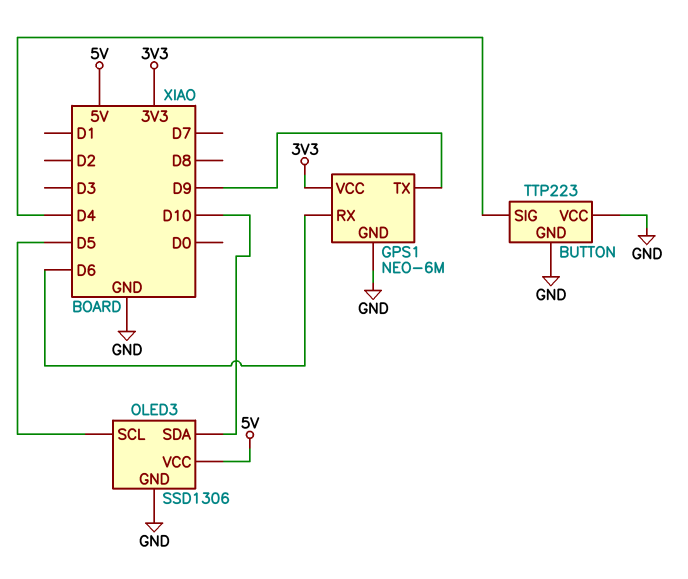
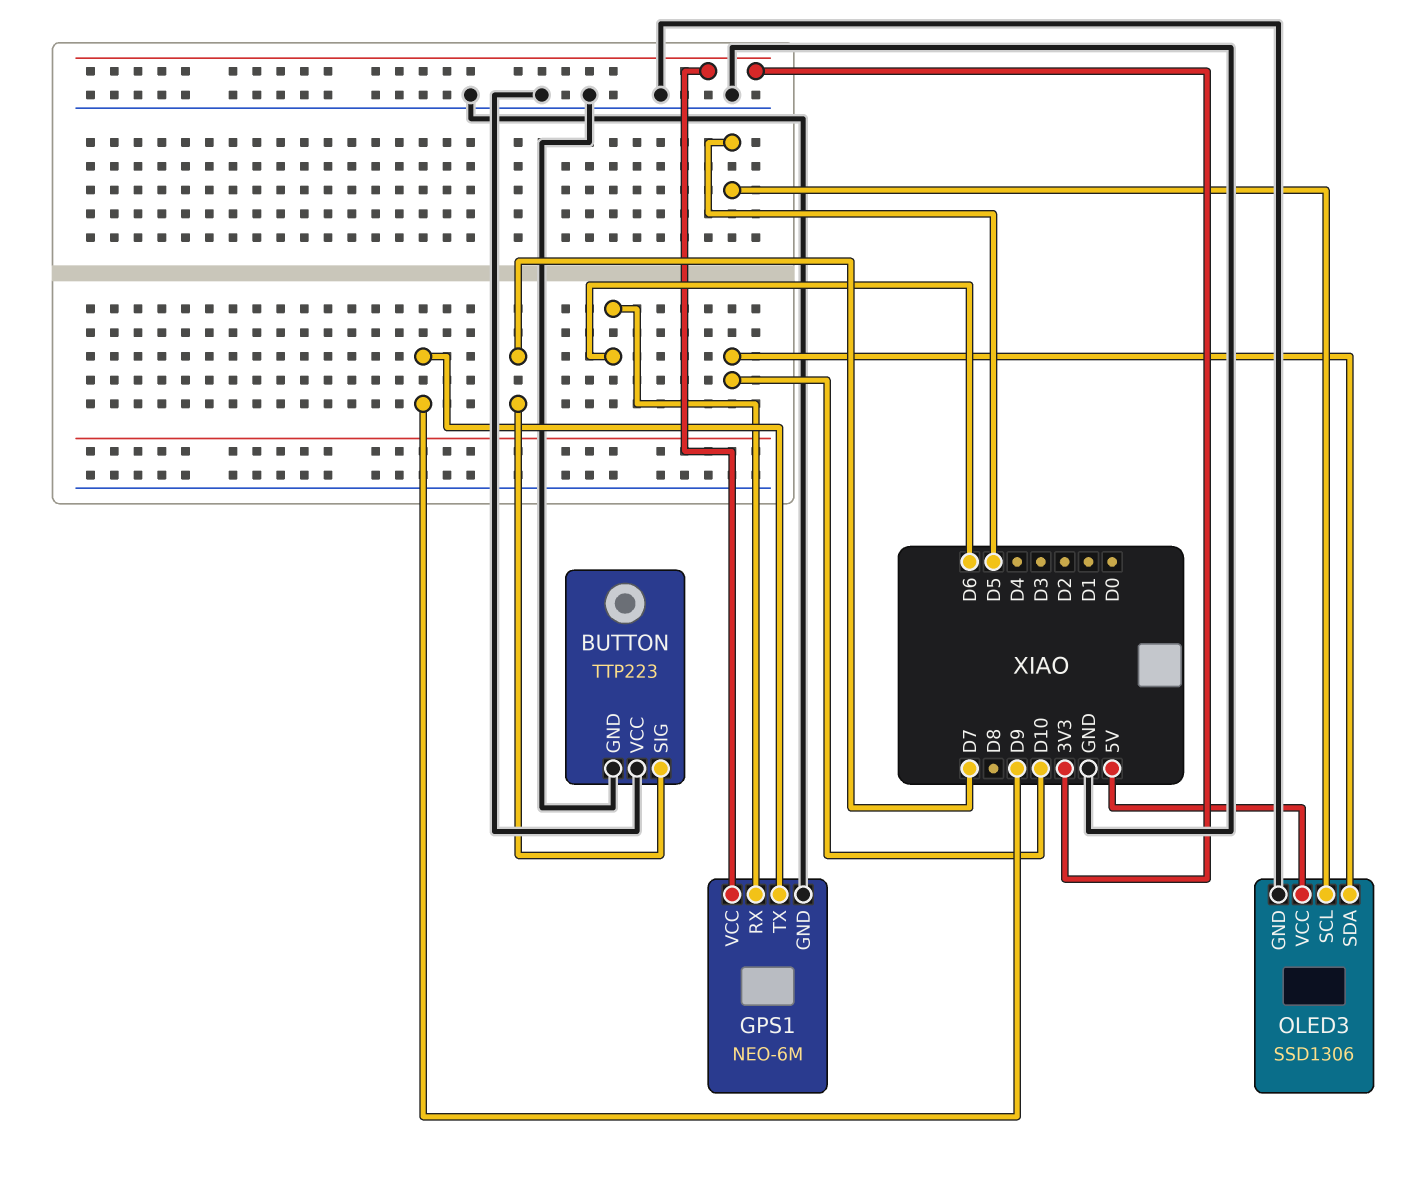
BUTTON pin SIG: D4 -> D7

